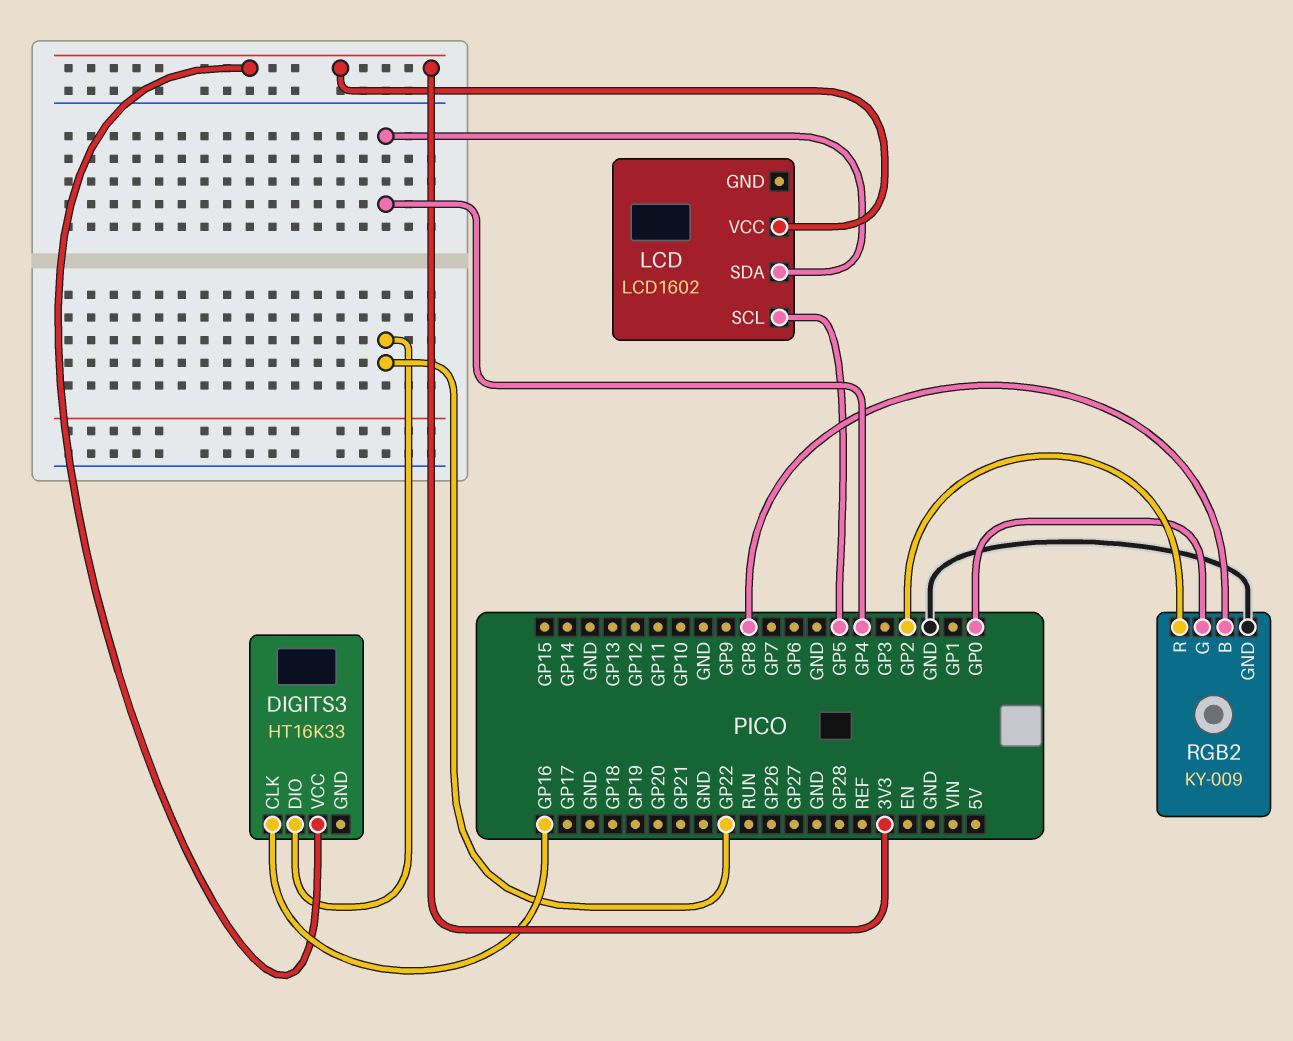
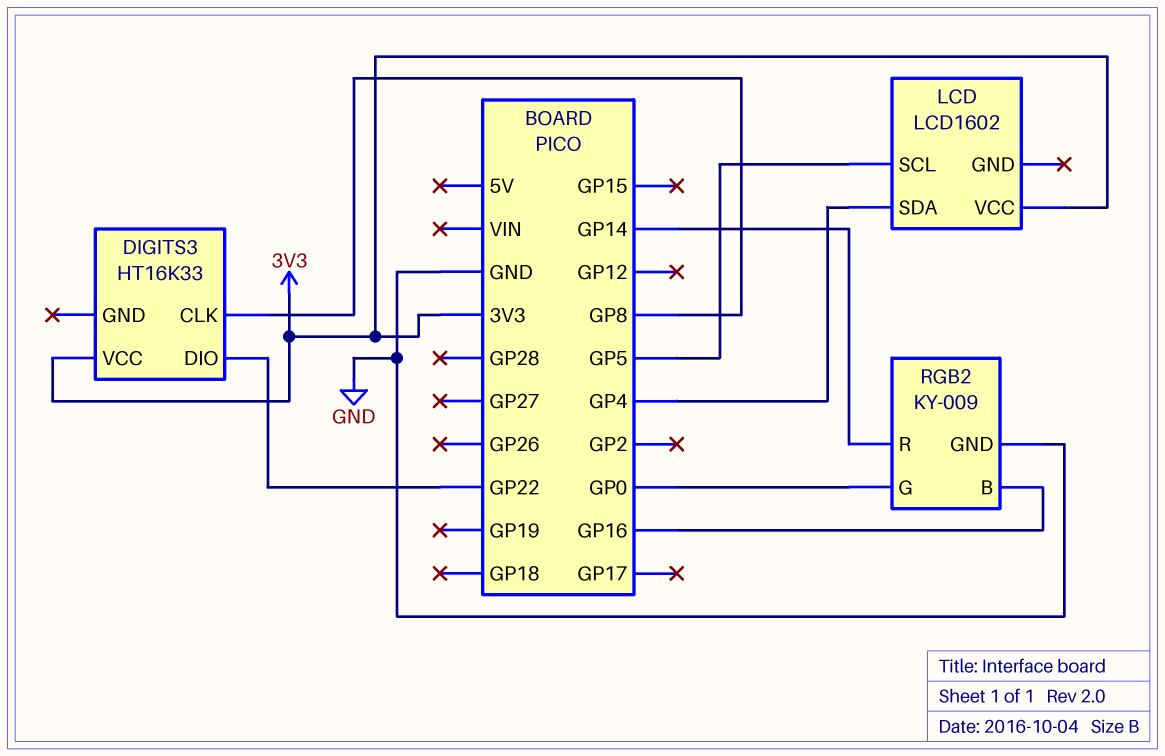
DIGITS3 pin CLK: GP16 -> GP8
RGB2 pin B: GP8 -> GP16
RGB2 pin R: GP2 -> GP14

